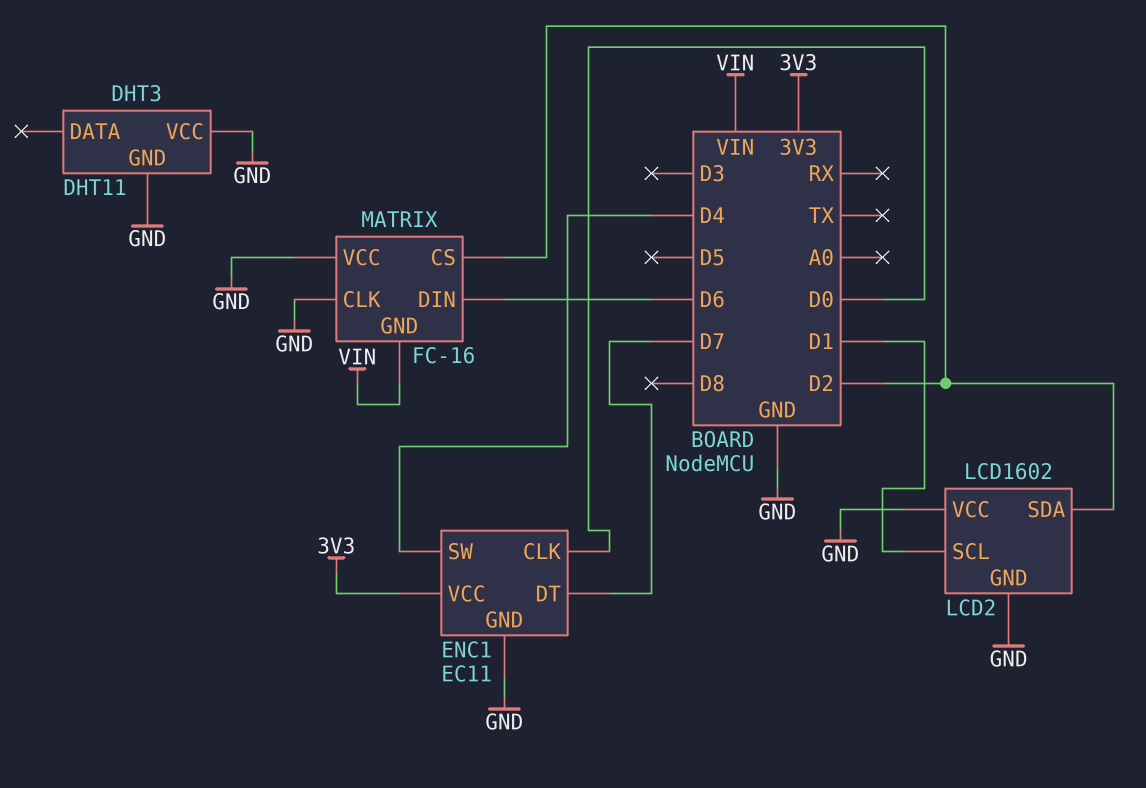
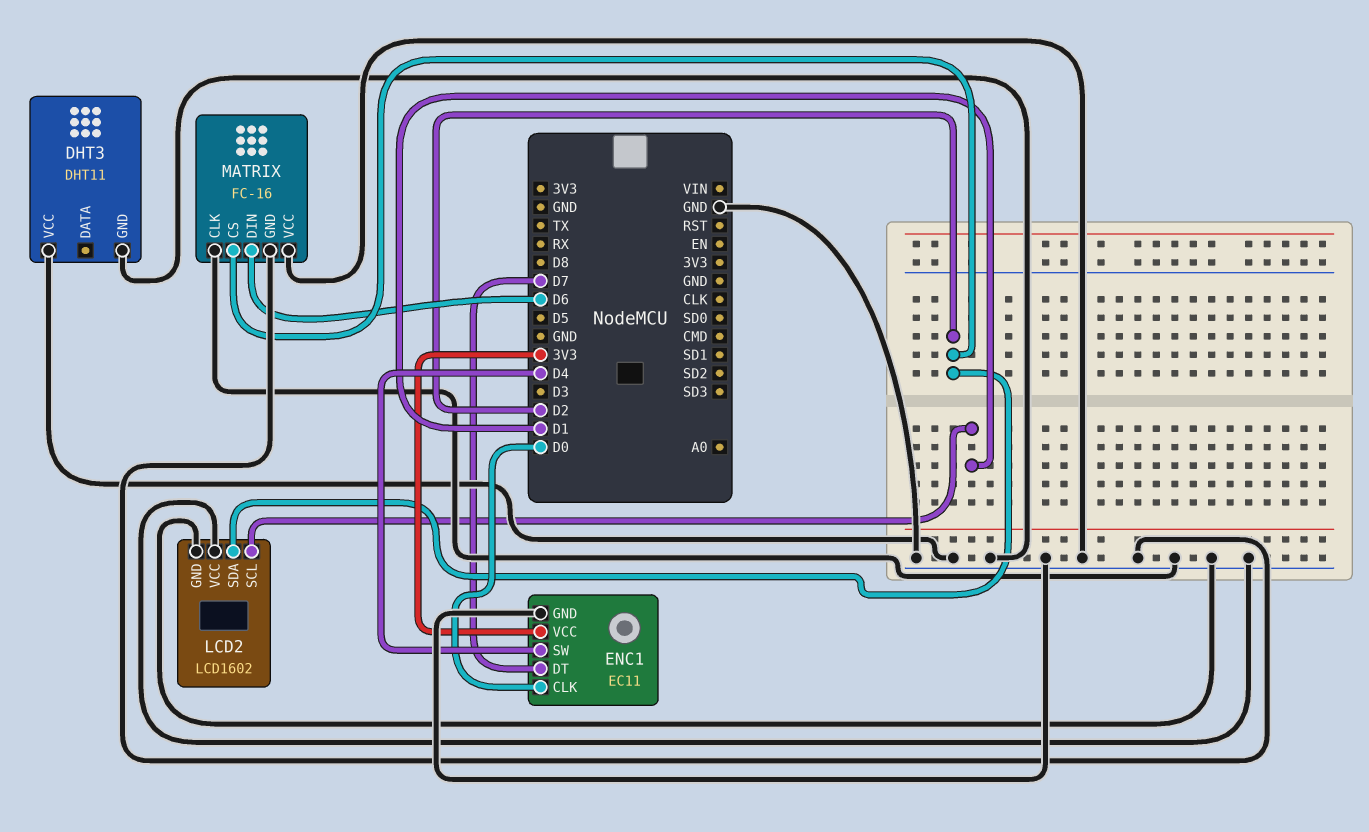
MATRIX pin GND: VIN -> GND

